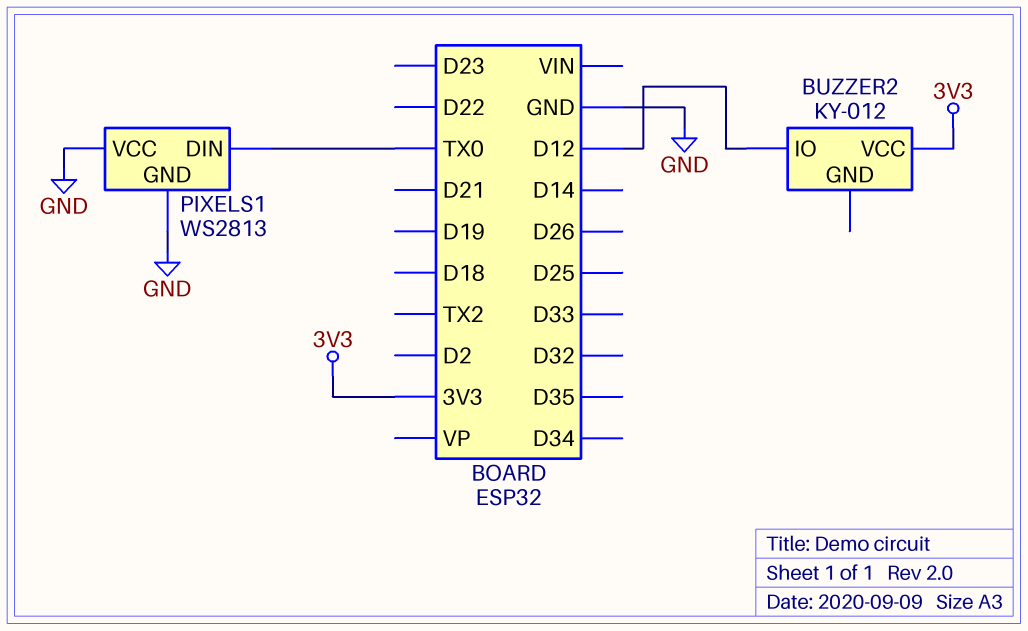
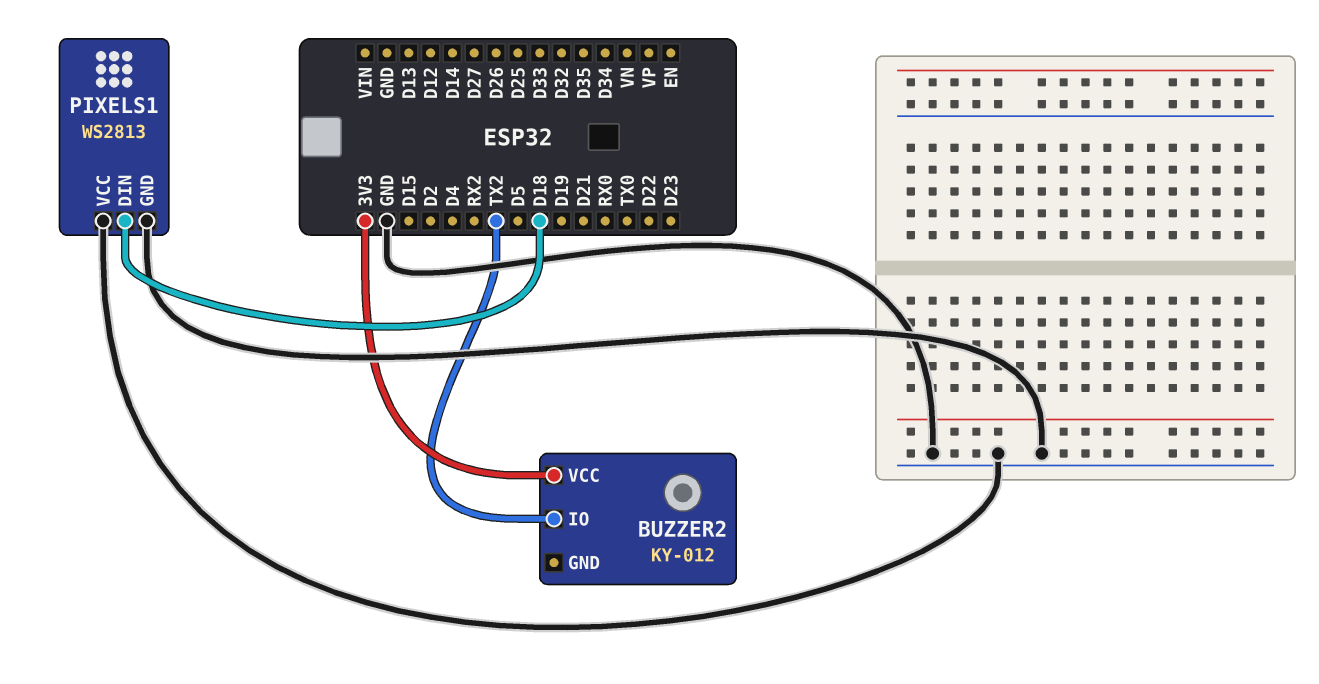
BUZZER2 pin IO: D12 -> TX2
PIXELS1 pin DIN: TX0 -> D18

